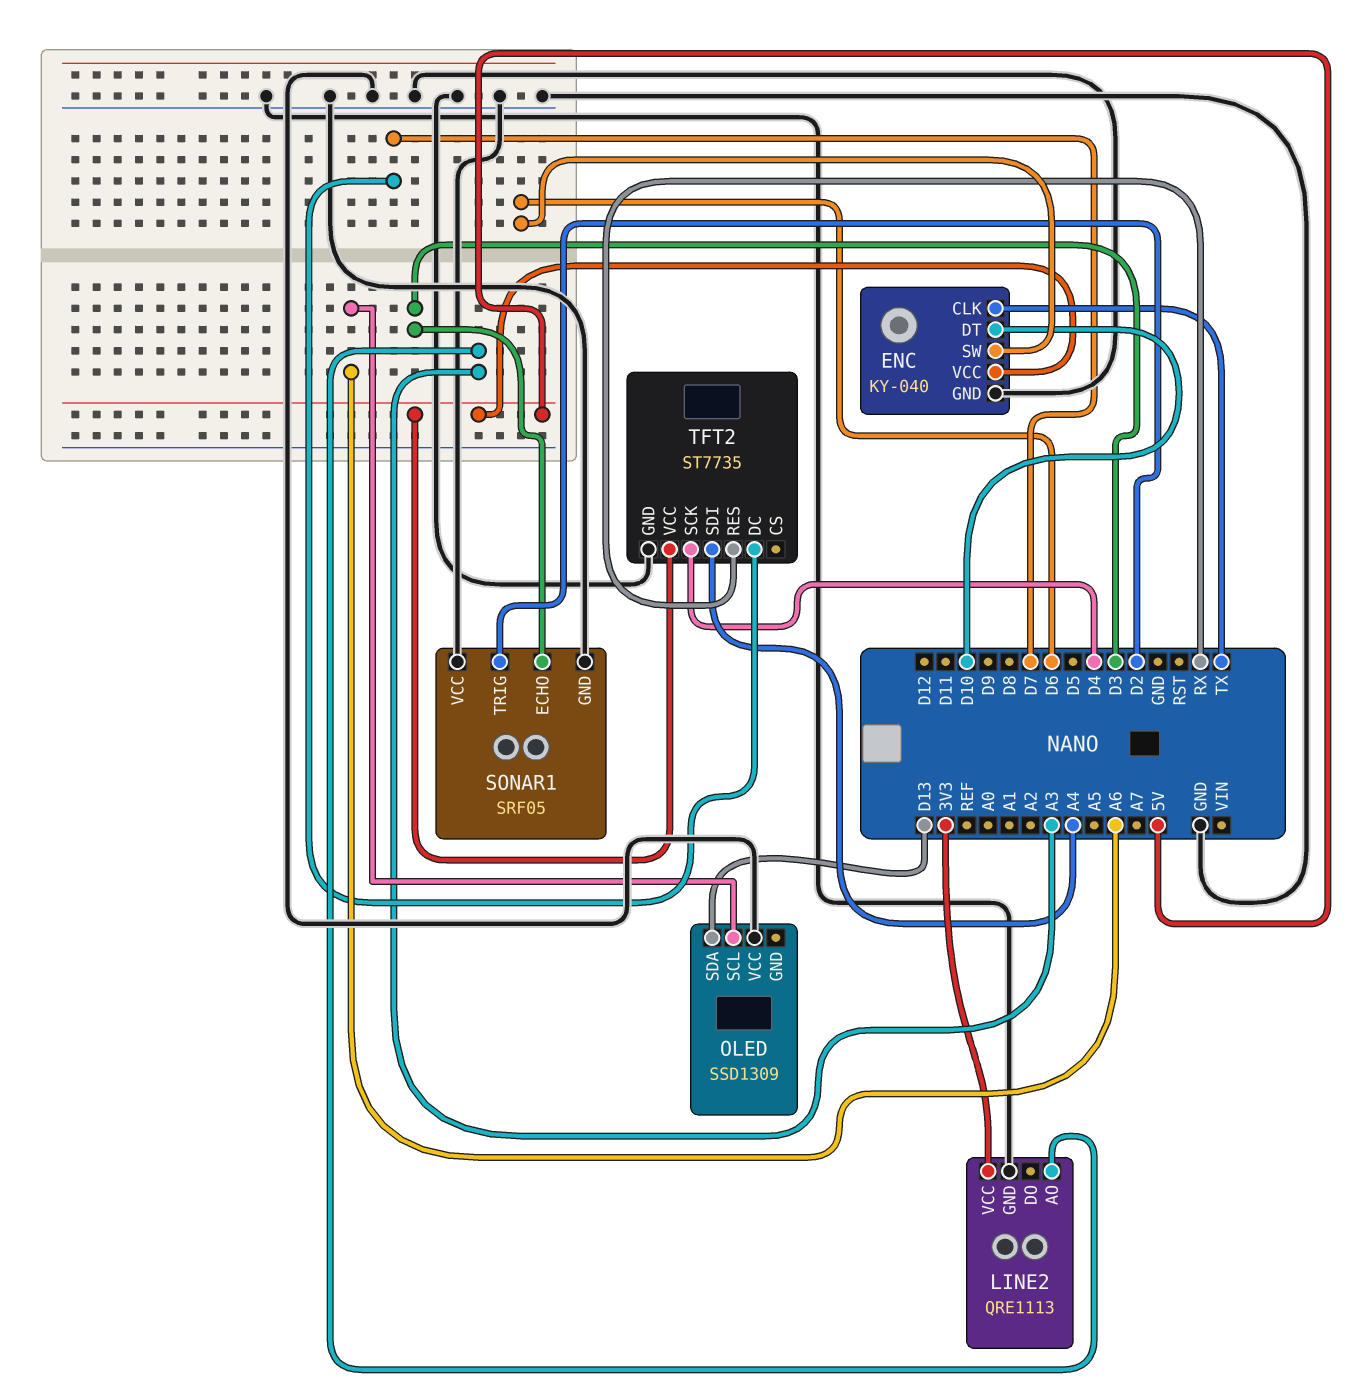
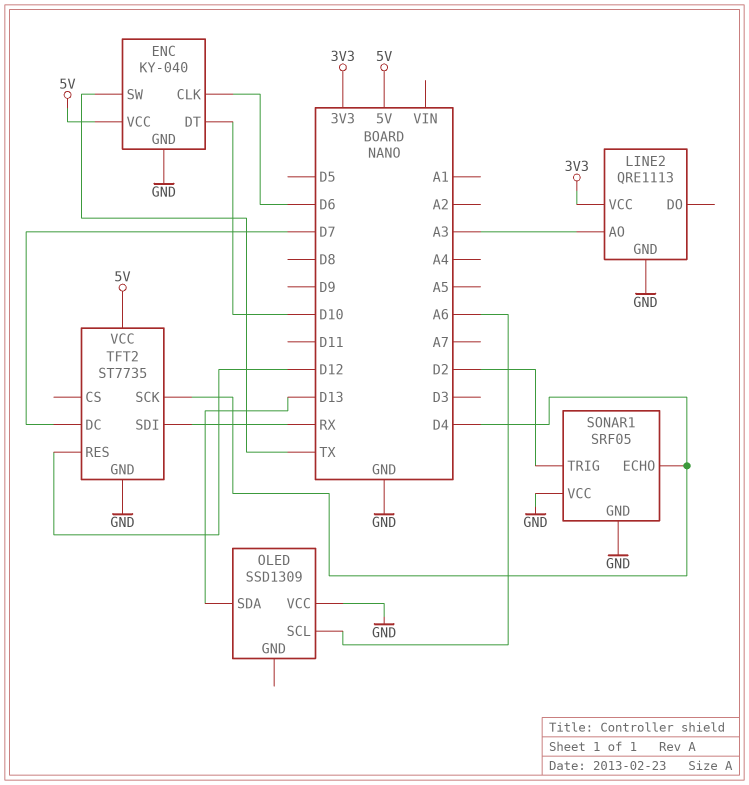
ENC pin CLK: TX -> D6
ENC pin SW: D6 -> TX
SONAR1 pin ECHO: D3 -> D4
TFT2 pin RES: RX -> D12
TFT2 pin SDI: A4 -> RX

